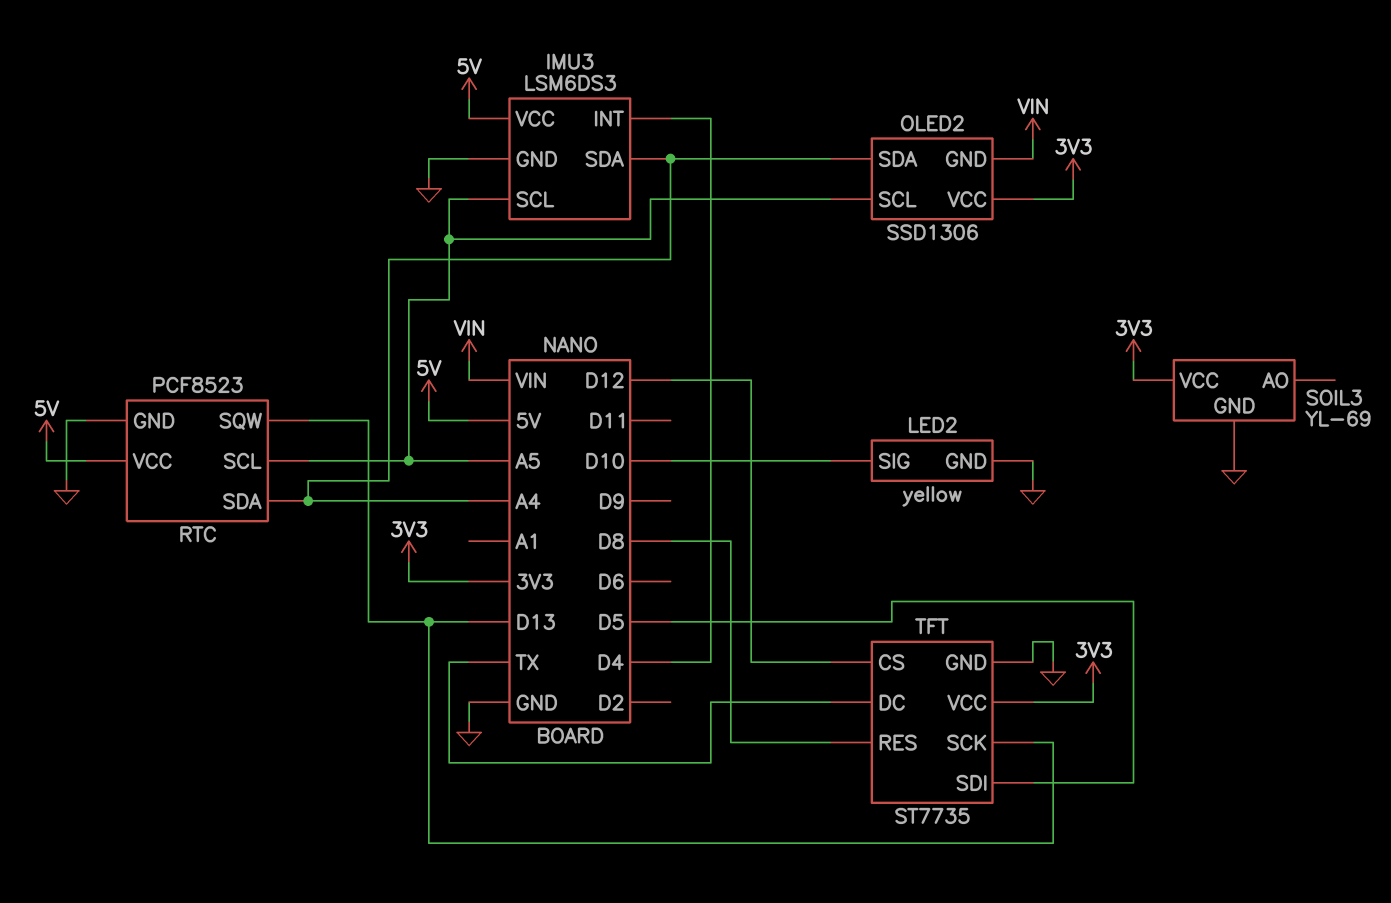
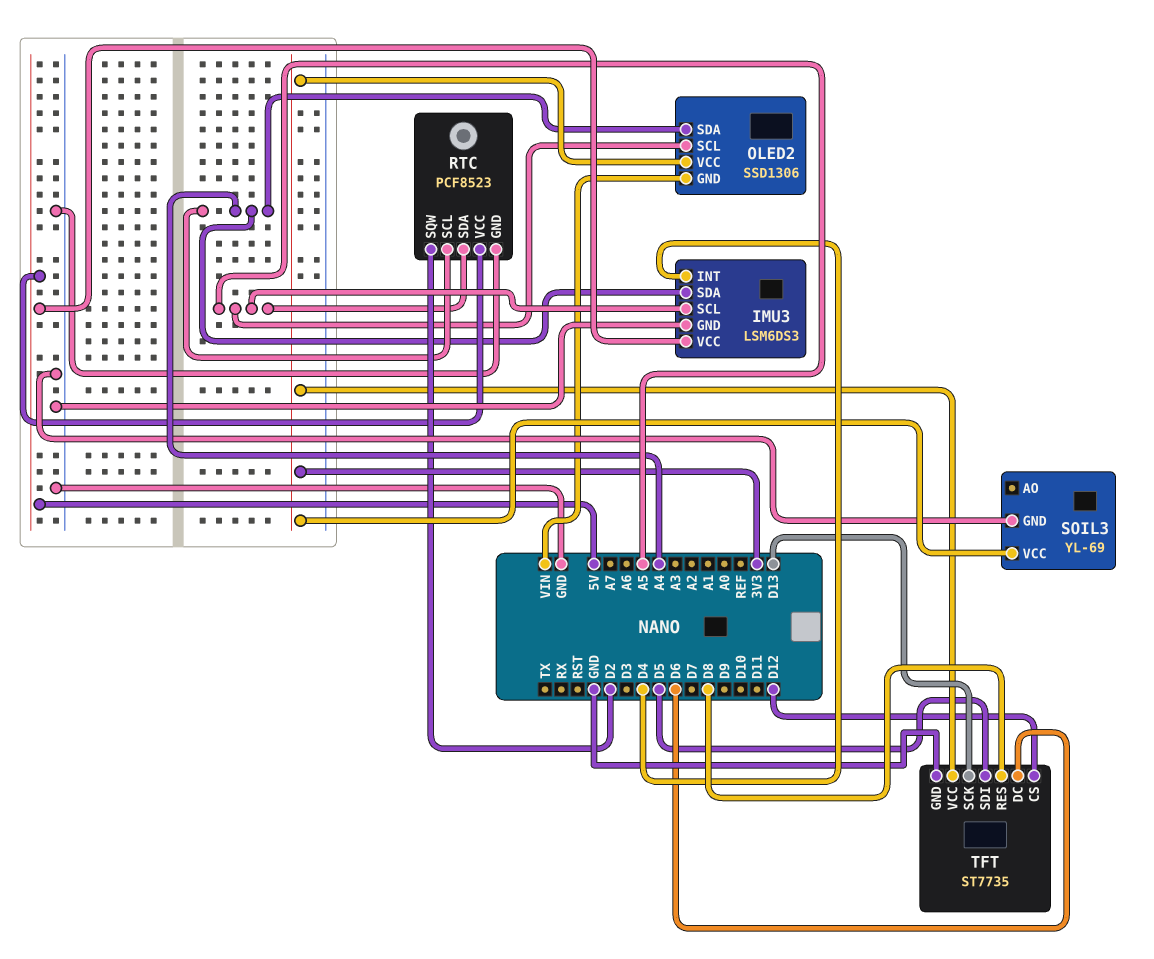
LED2: yellow -> none
LED2 pin GND: GND -> none
LED2 pin SIG: D10 -> none
RTC pin SCL: A5 -> A4
RTC pin SDA: A4 -> A5
RTC pin SQW: D13 -> D2
TFT pin DC: TX -> D6

